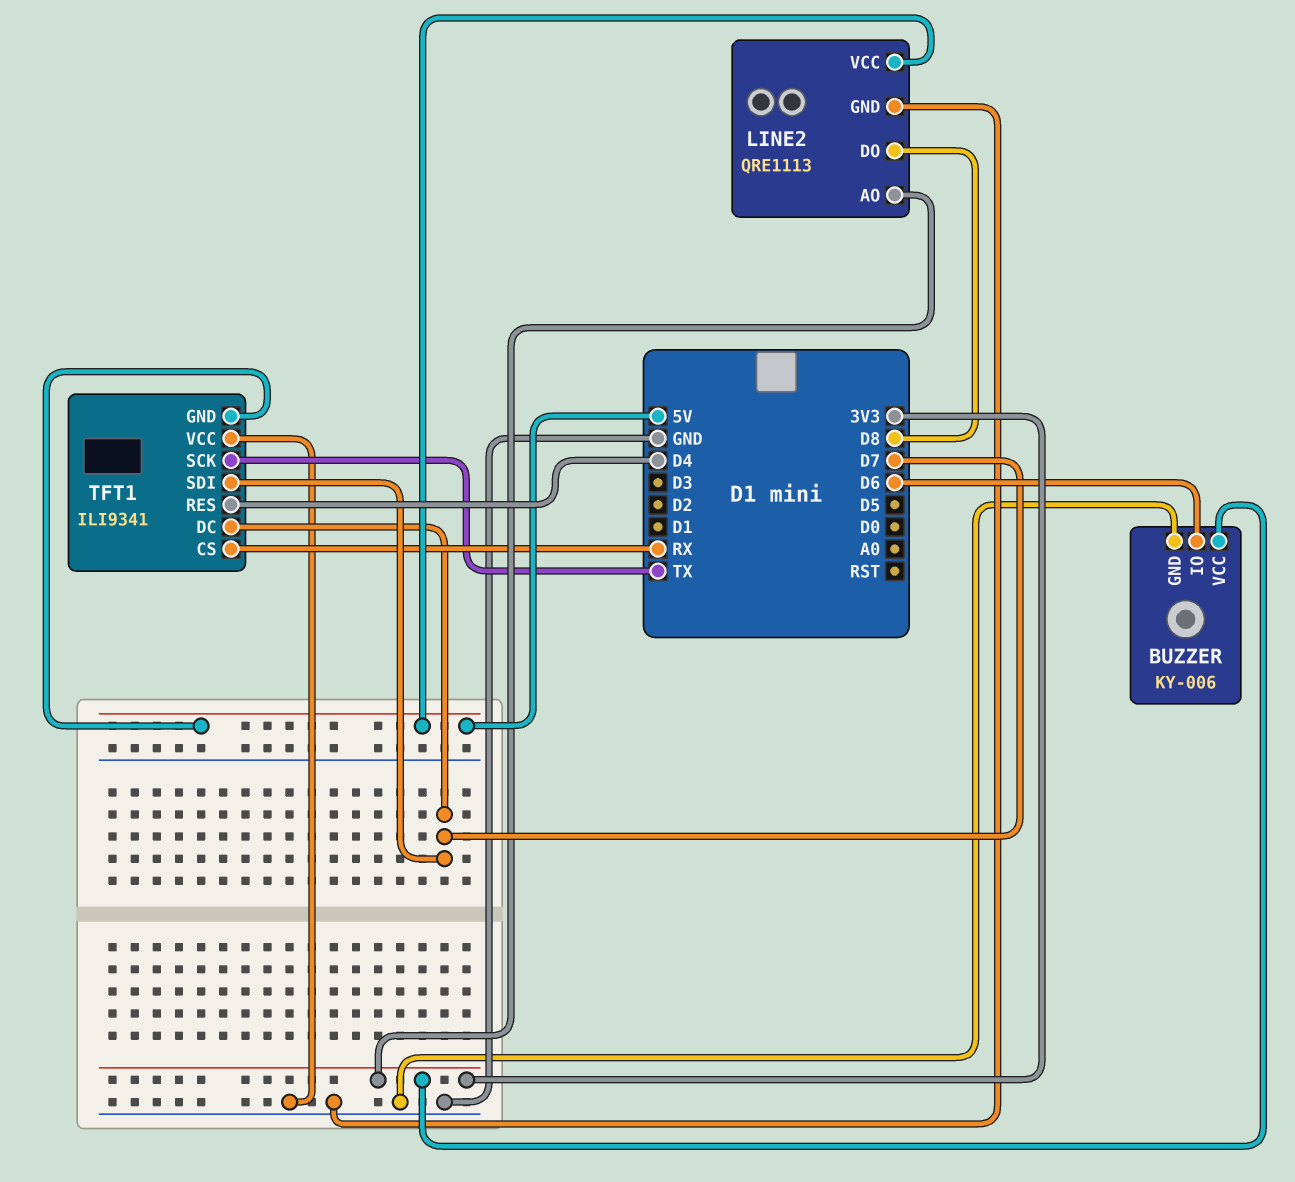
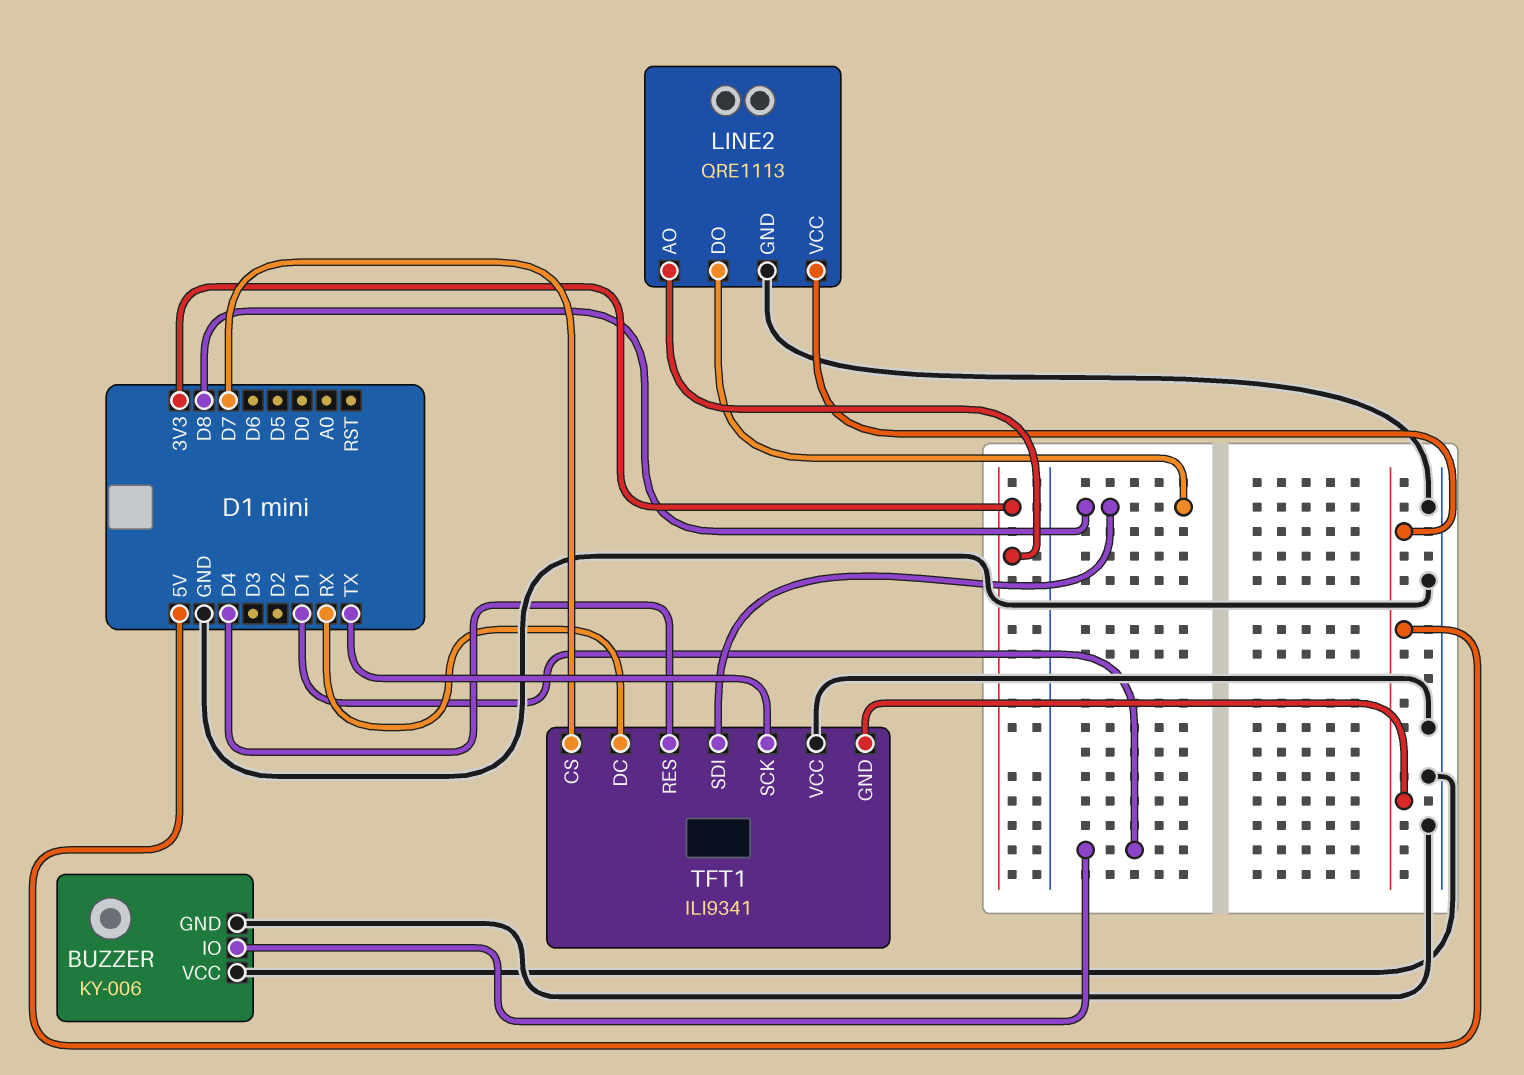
BUZZER pin IO: D6 -> D1
BUZZER pin VCC: 3V3 -> GND
TFT1 pin CS: RX -> D7
TFT1 pin DC: D7 -> RX
TFT1 pin SDI: D7 -> D8

